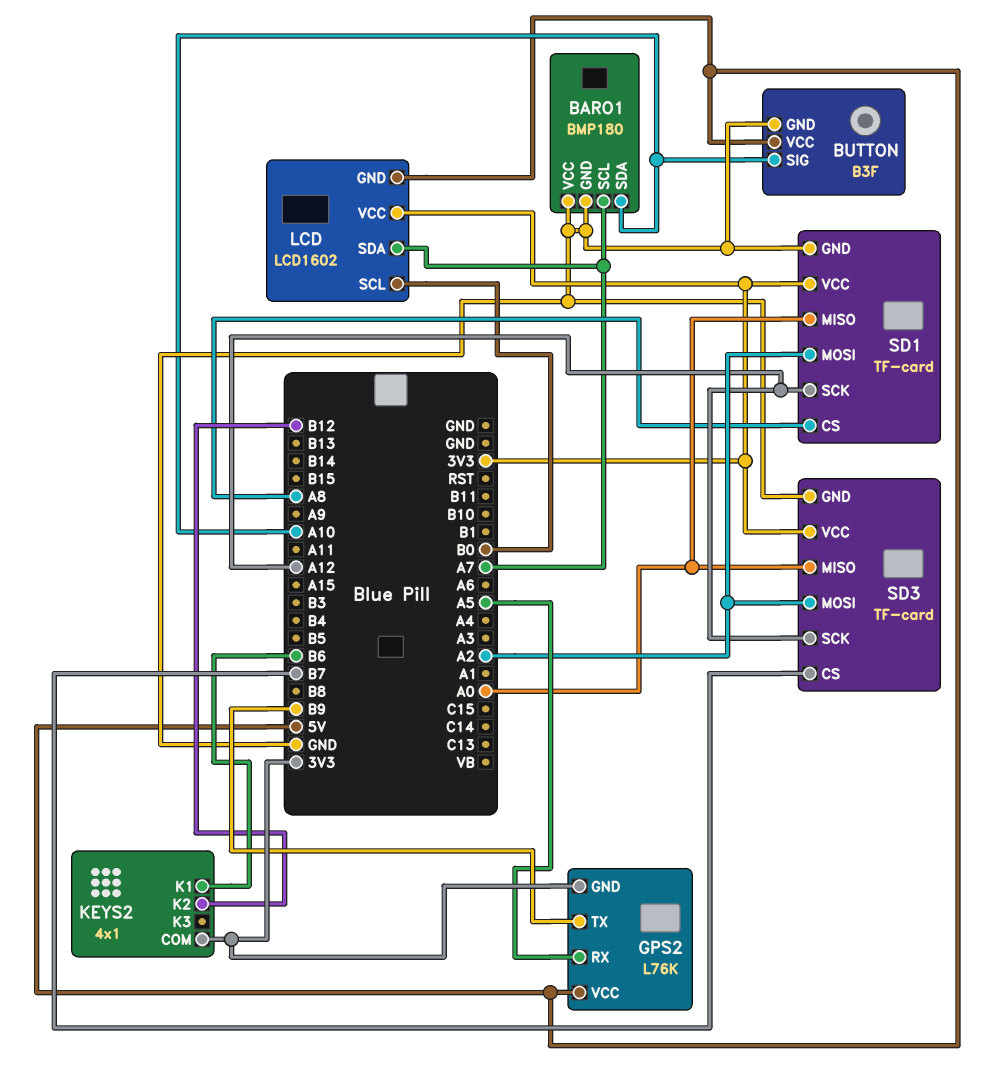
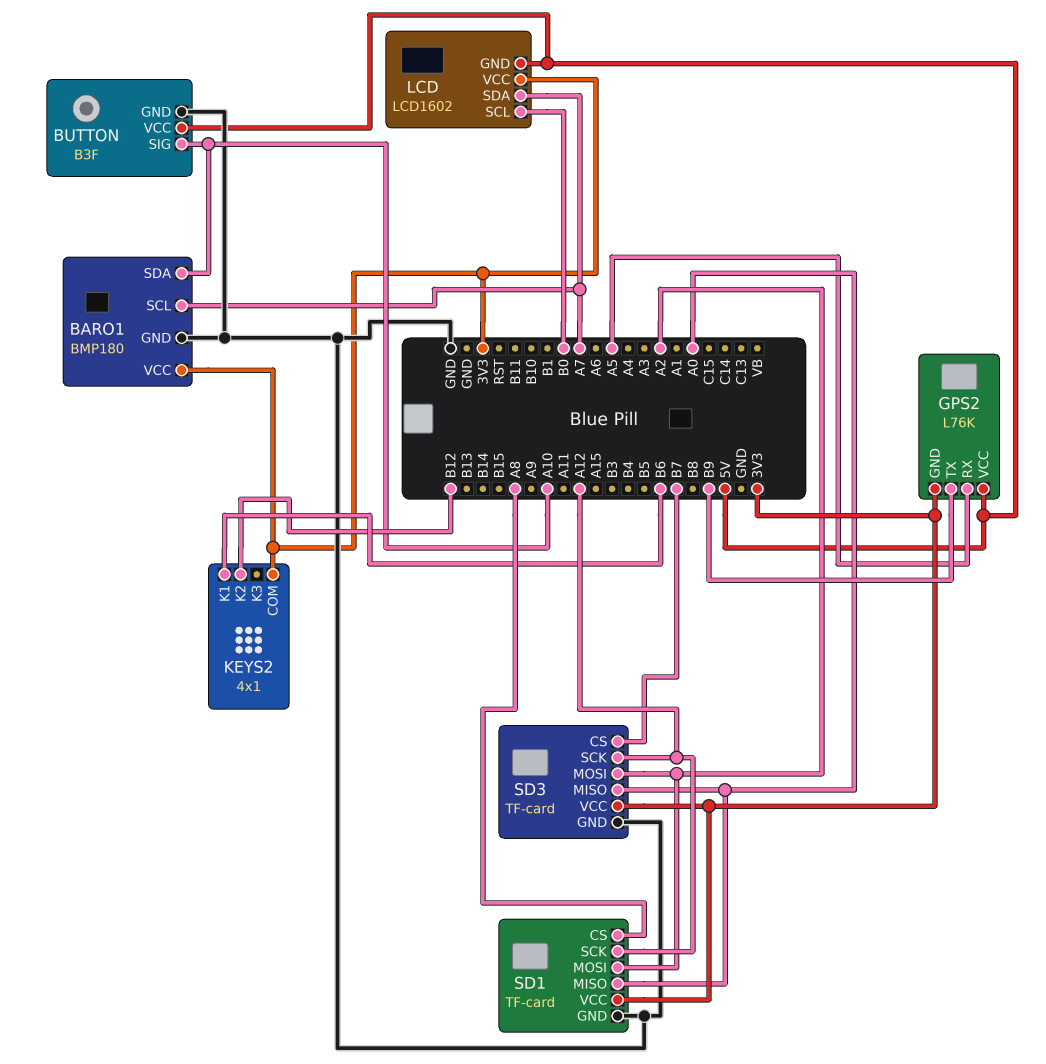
BARO1 pin VCC: GND -> 3V3

